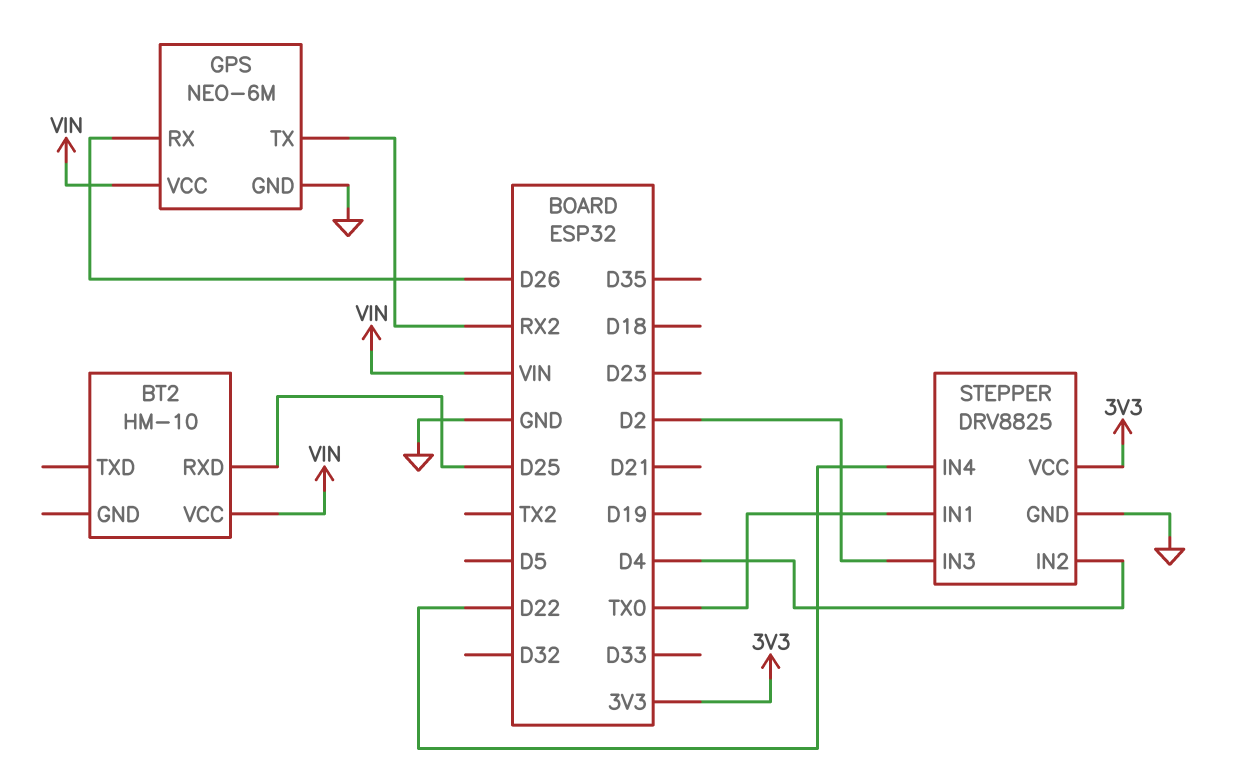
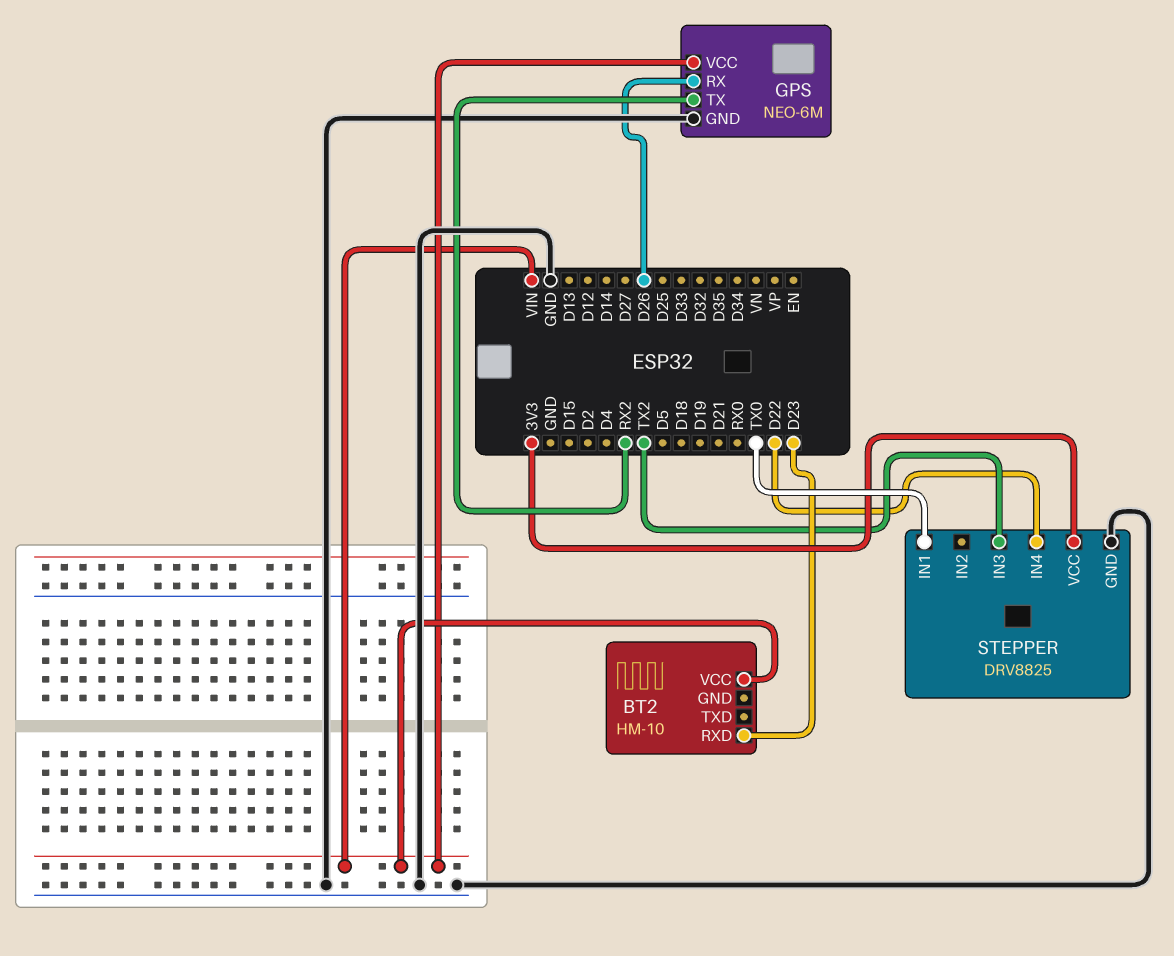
BT2 pin RXD: D25 -> D23
STEPPER pin IN2: D4 -> none
STEPPER pin IN3: D2 -> TX2

